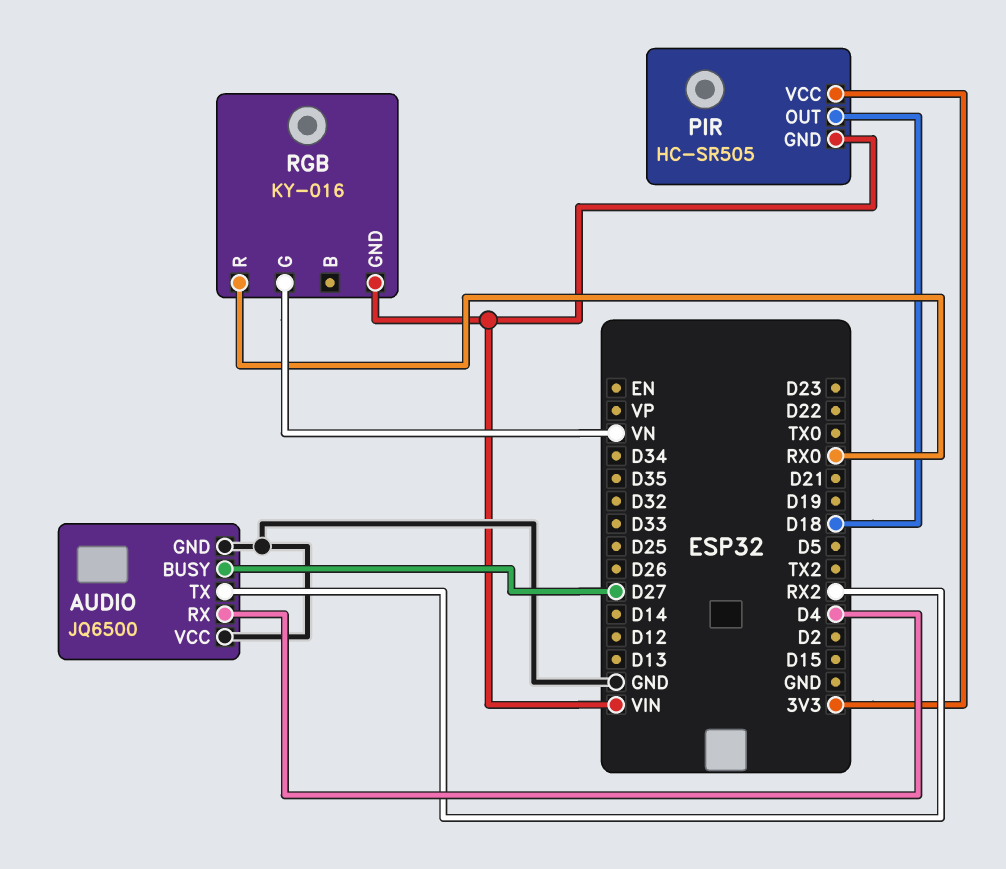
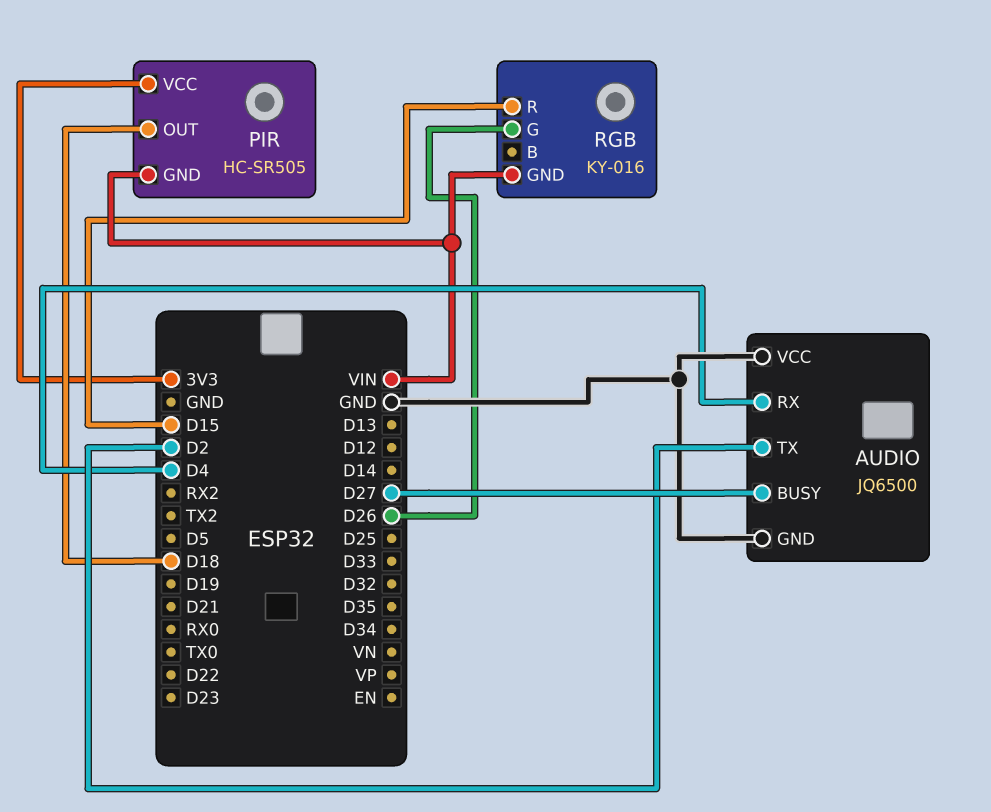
AUDIO pin TX: RX2 -> D2
RGB pin G: VN -> D26
RGB pin R: RX0 -> D15

